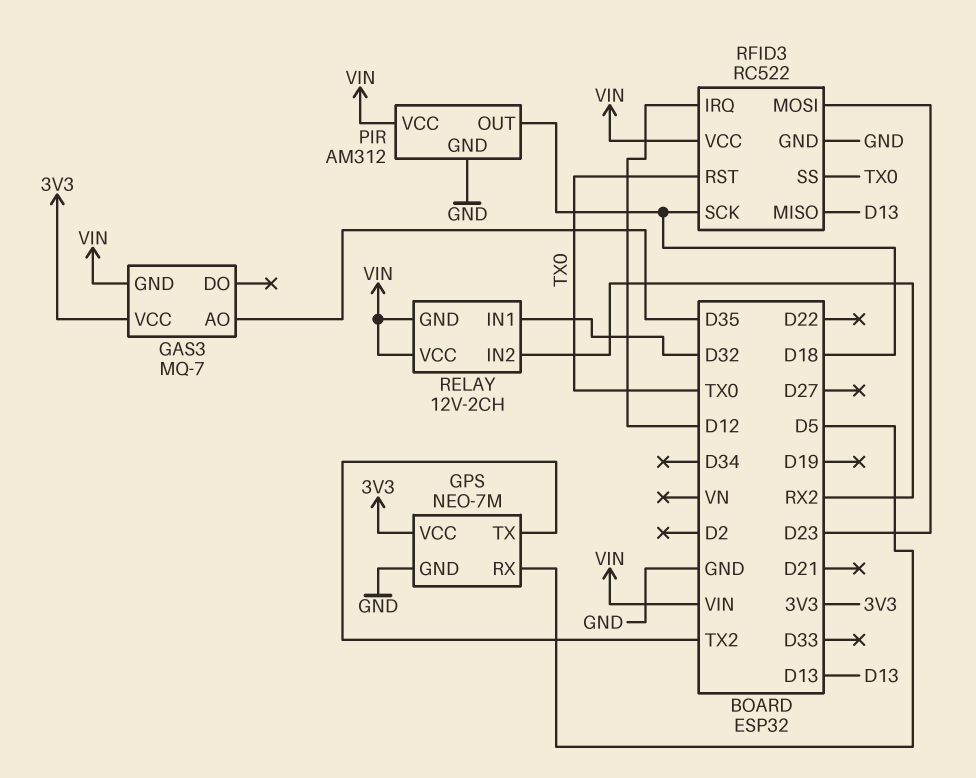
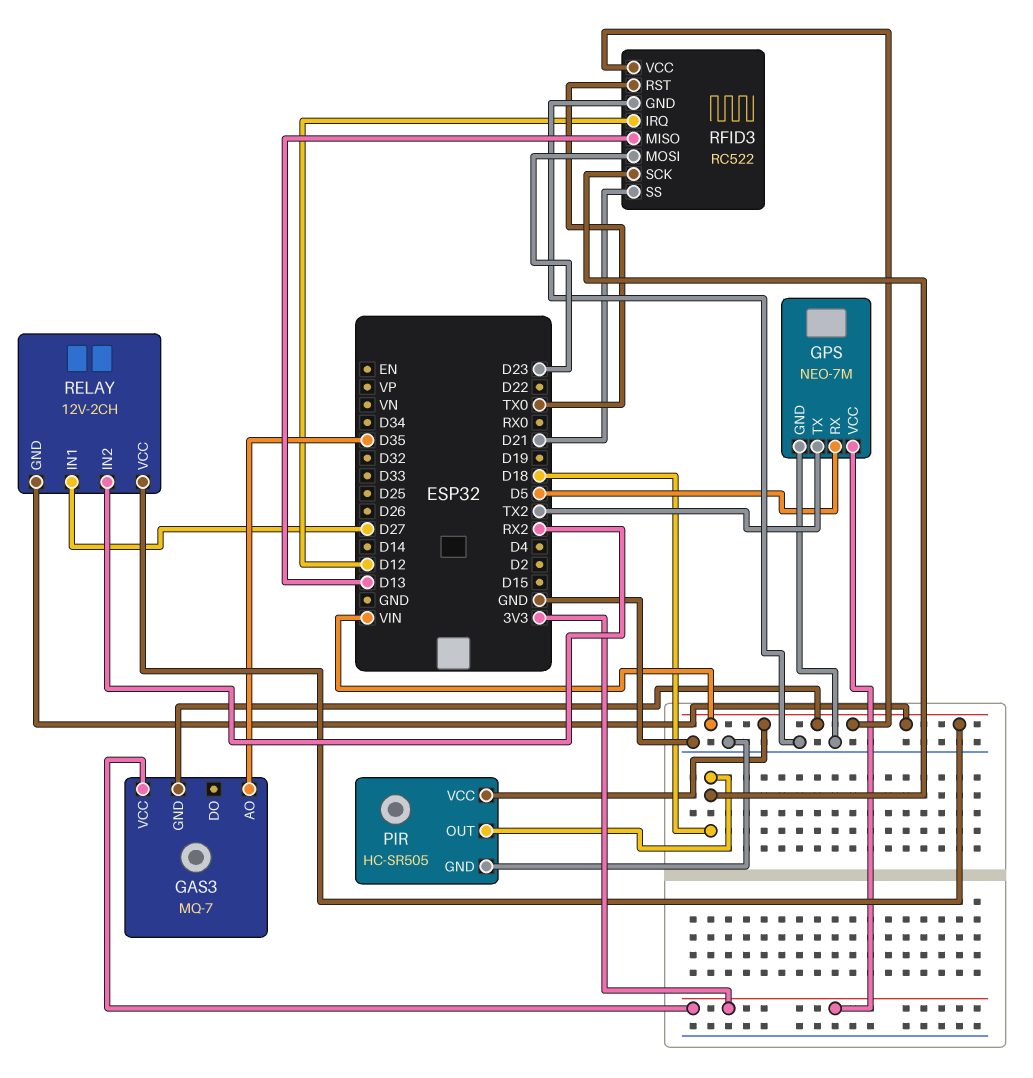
PIR: AM312 -> HC-SR505
RELAY pin IN1: D32 -> D27
RFID3 pin SS: TX0 -> D21

